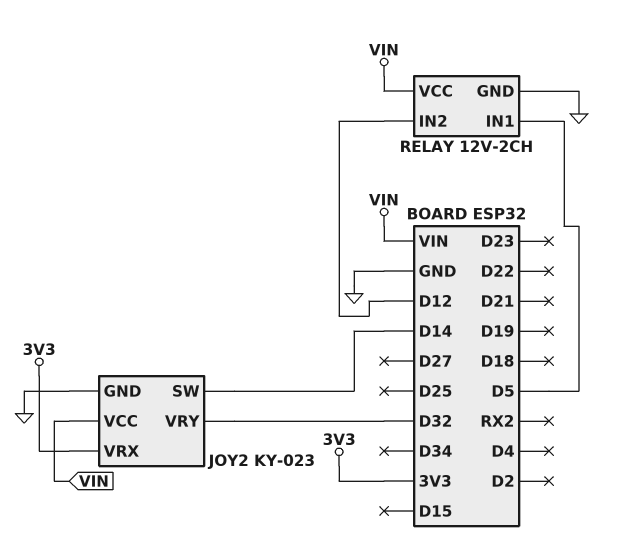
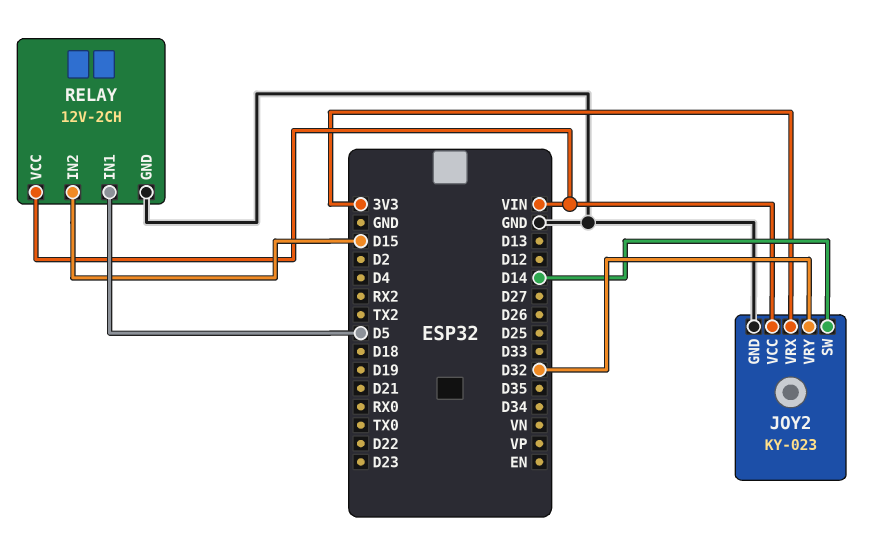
RELAY pin IN2: D12 -> D15

